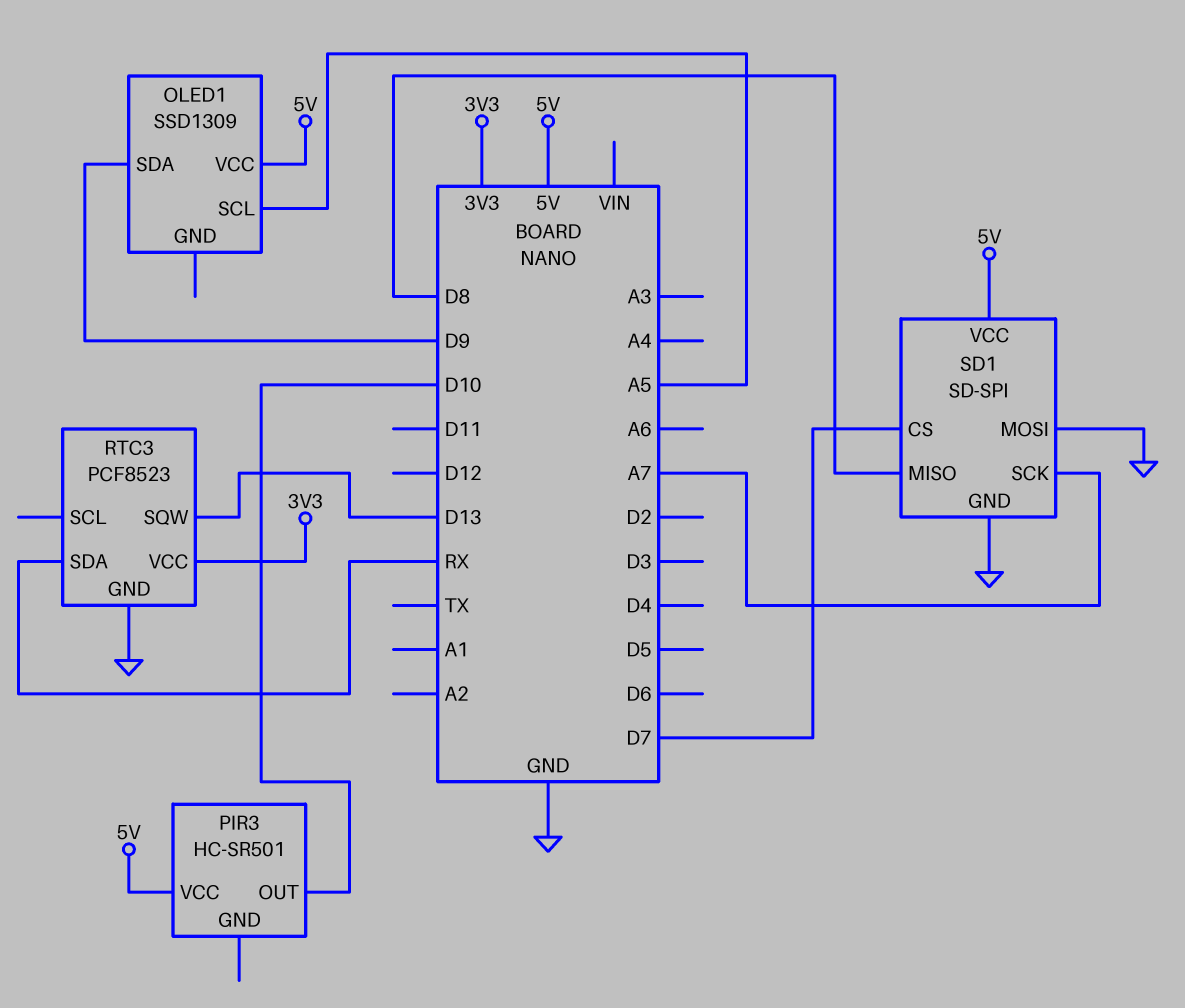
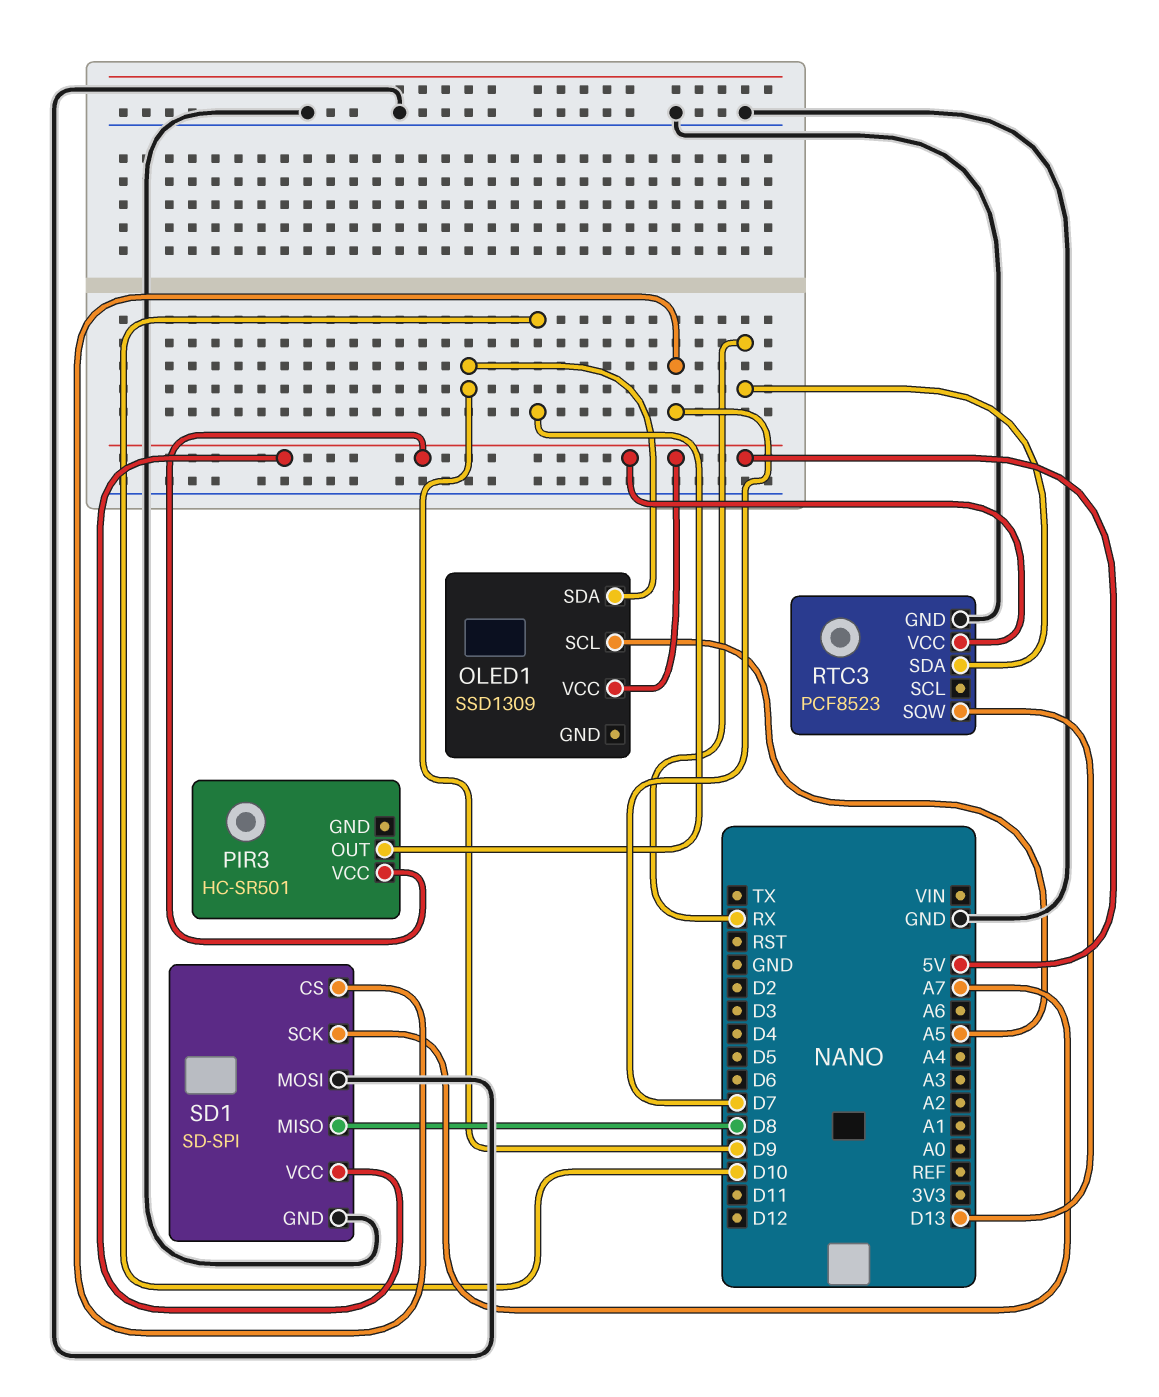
RTC3 pin VCC: 3V3 -> 5V

